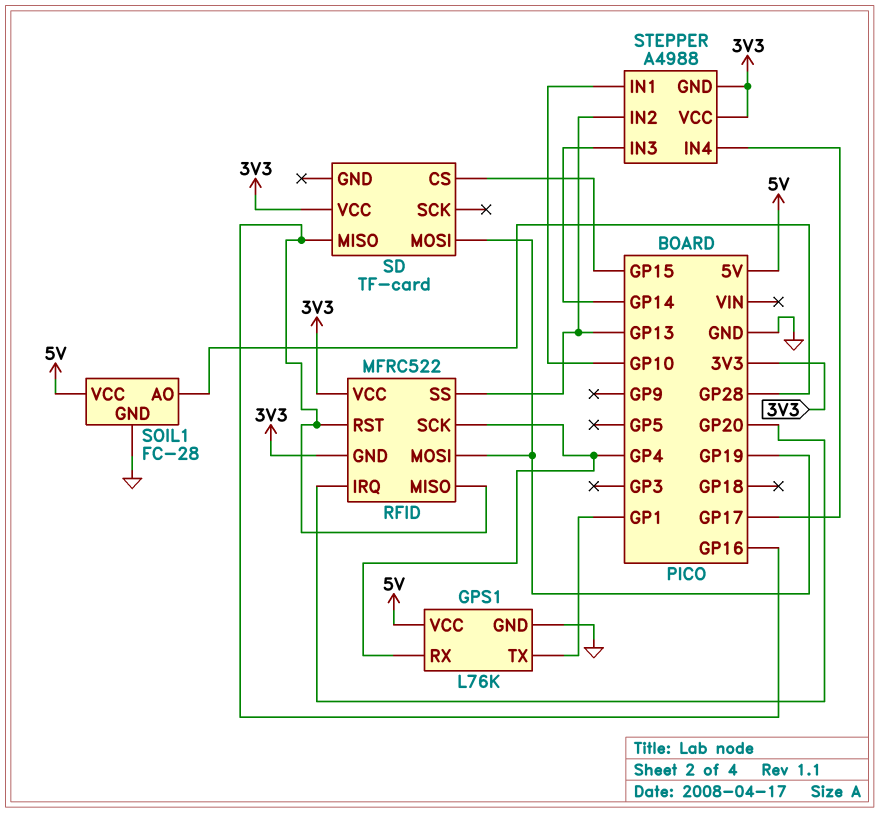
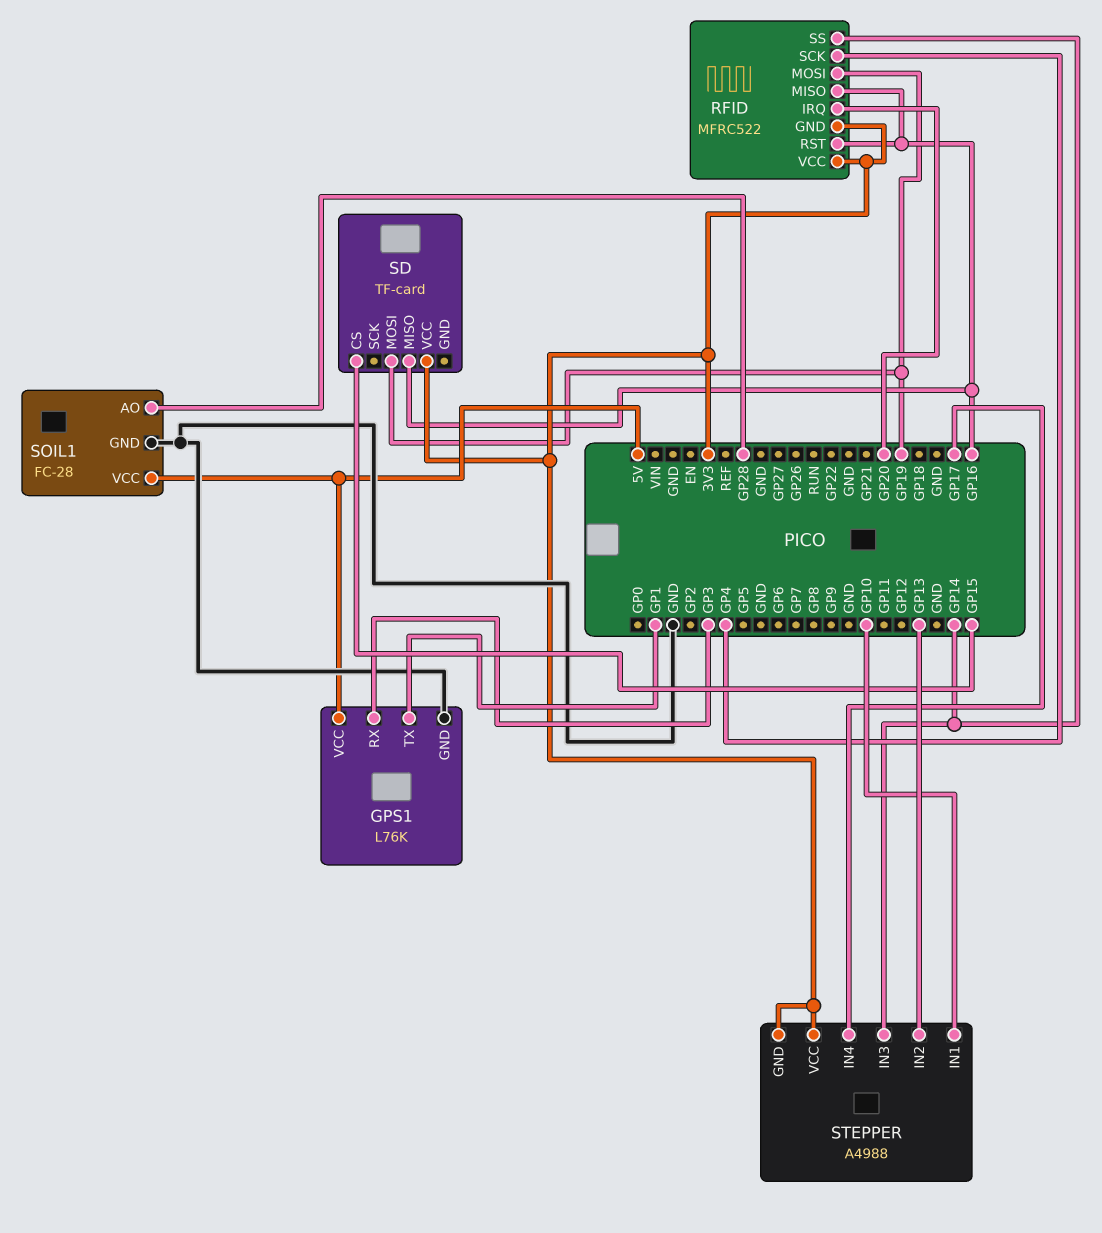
GPS1 pin RX: GP4 -> GP3
RFID pin SS: GP13 -> GP14

